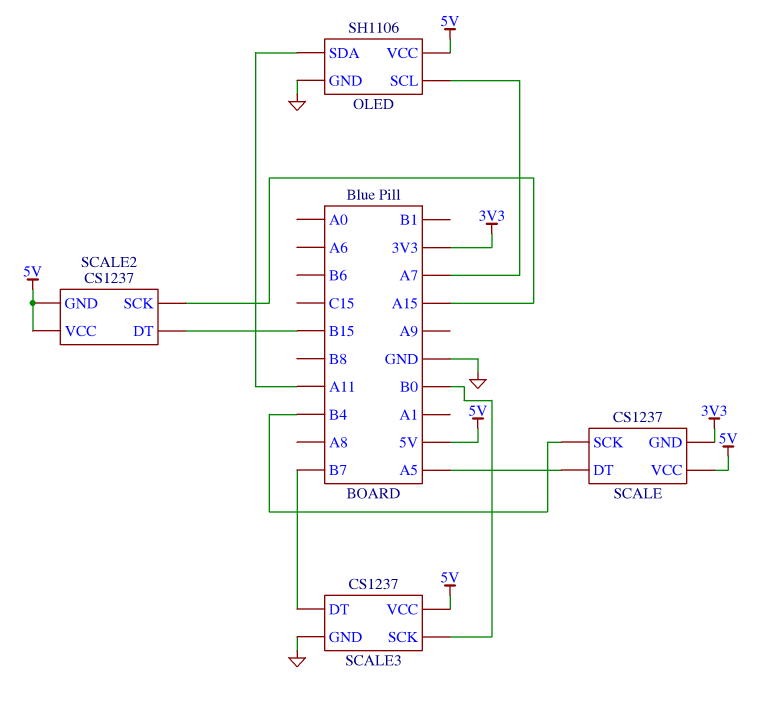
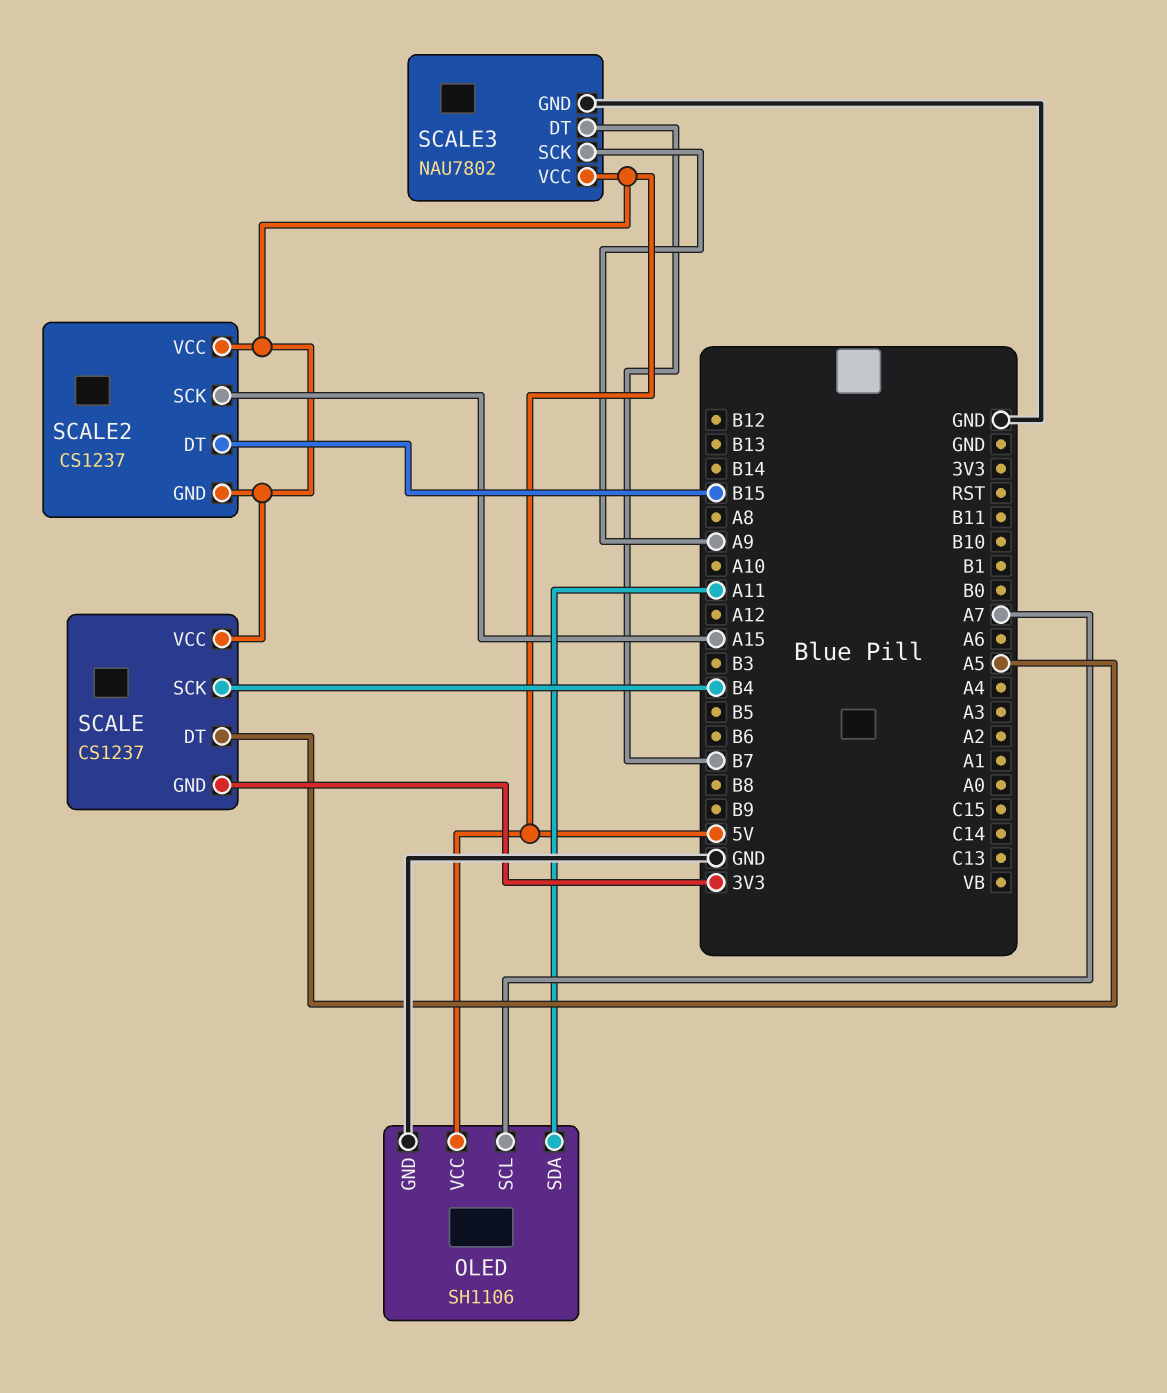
SCALE3: CS1237 -> NAU7802
SCALE3 pin SCK: B0 -> A9

